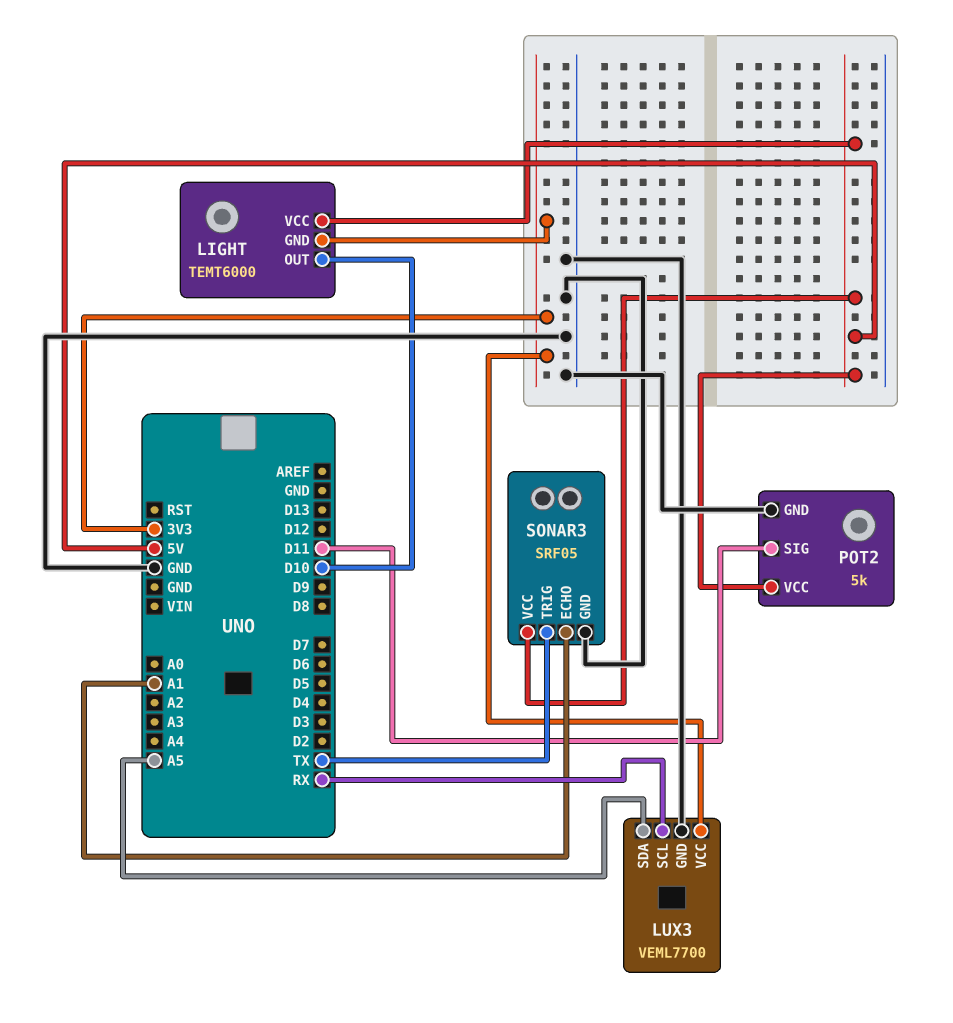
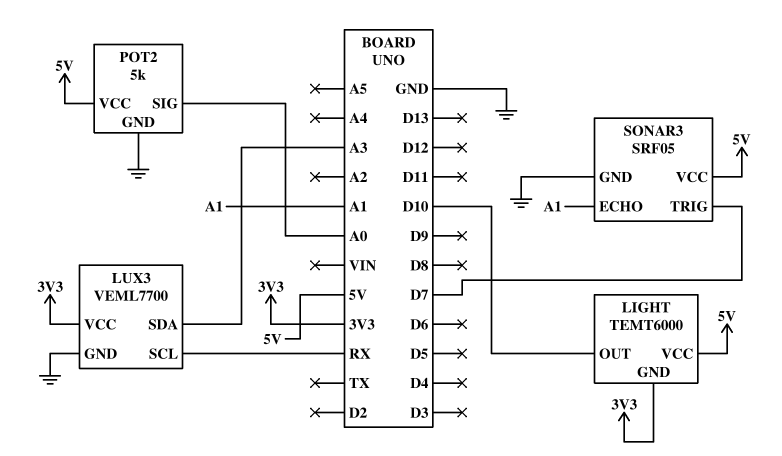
LUX3 pin SDA: A5 -> A3
POT2 pin SIG: D11 -> A0
SONAR3 pin TRIG: TX -> D7

